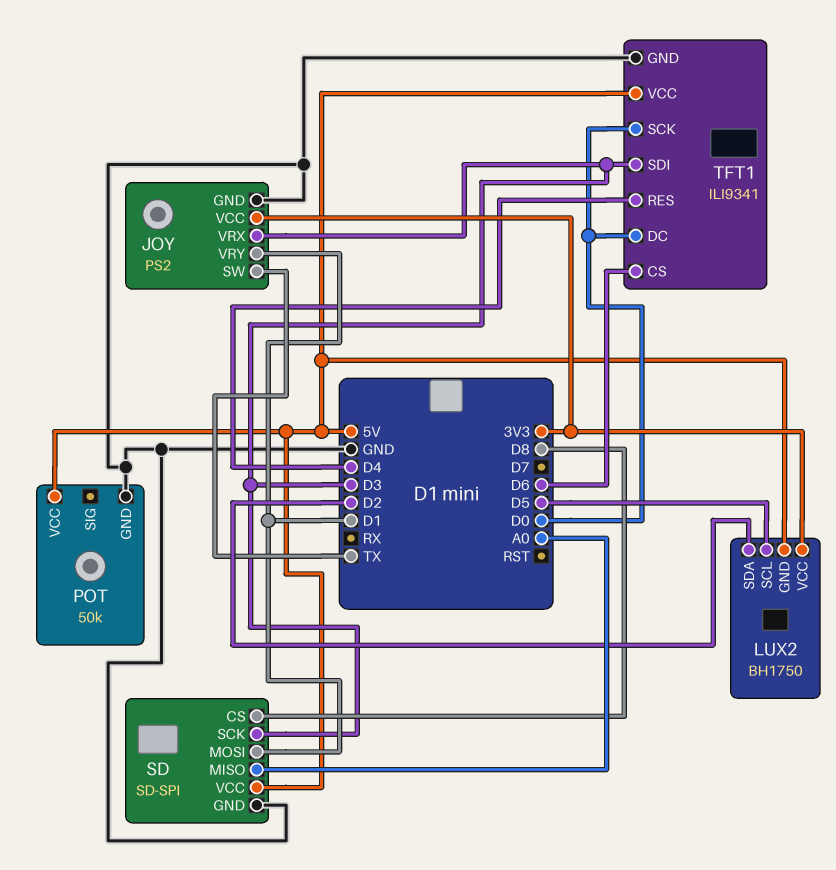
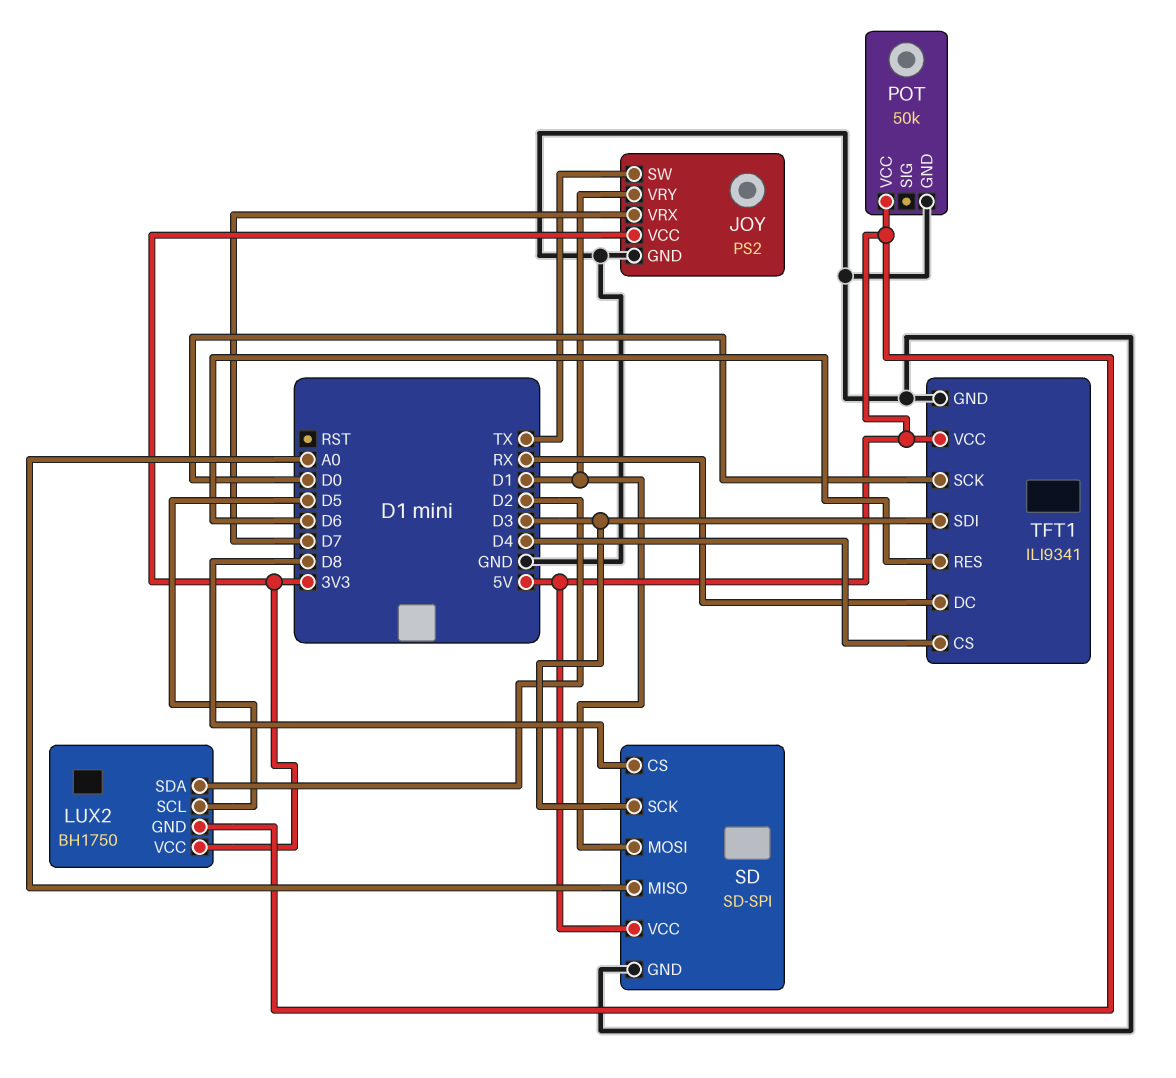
JOY pin VRX: D3 -> D7
TFT1 pin CS: D6 -> D4
TFT1 pin DC: D0 -> RX
TFT1 pin RES: D4 -> D6

